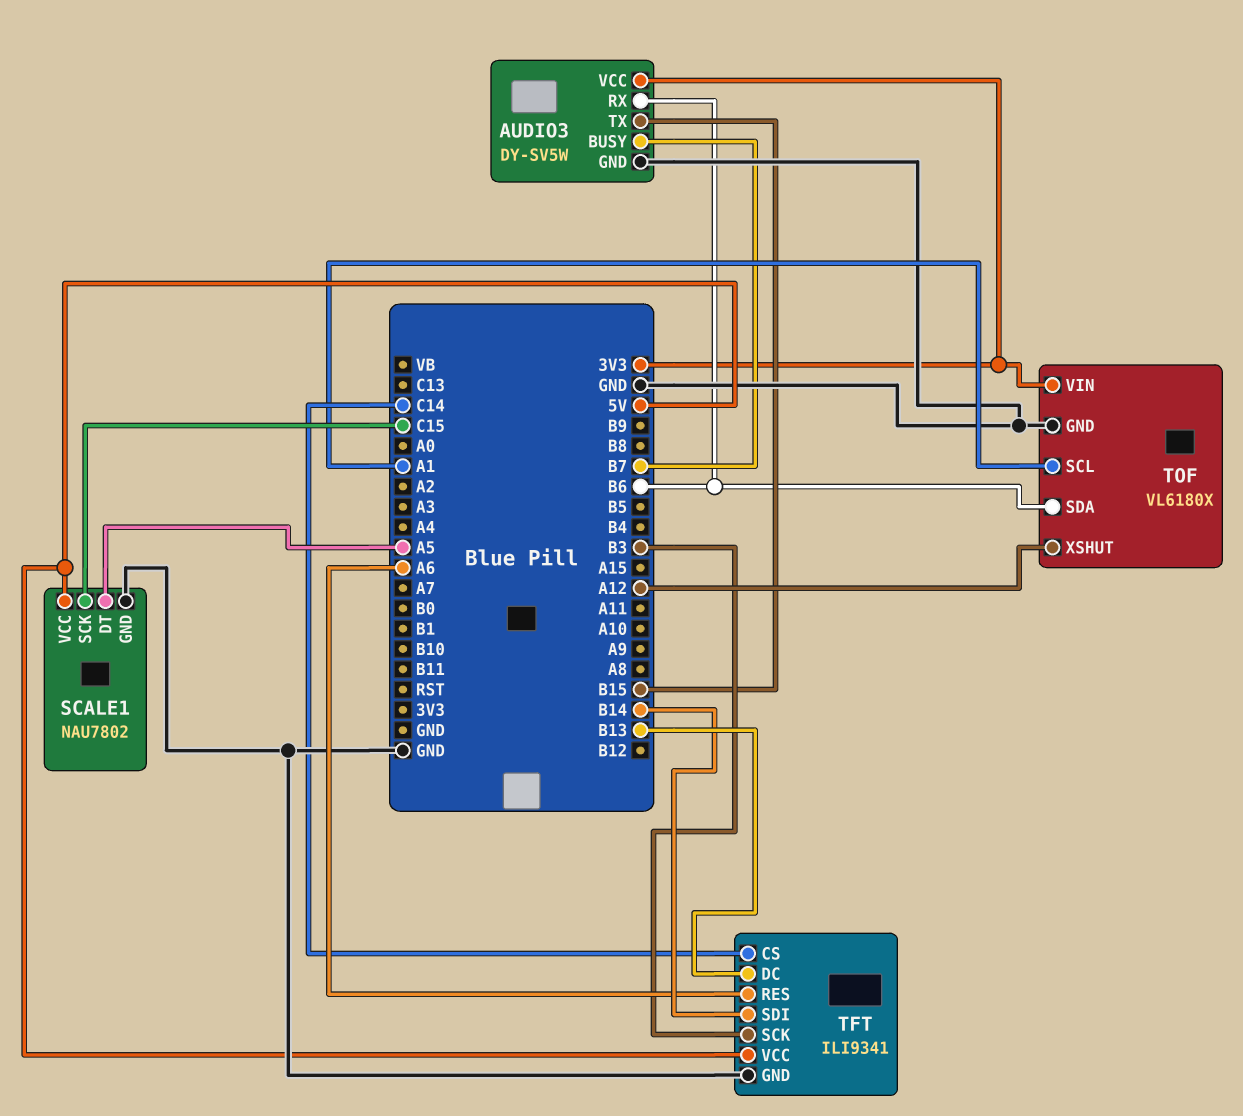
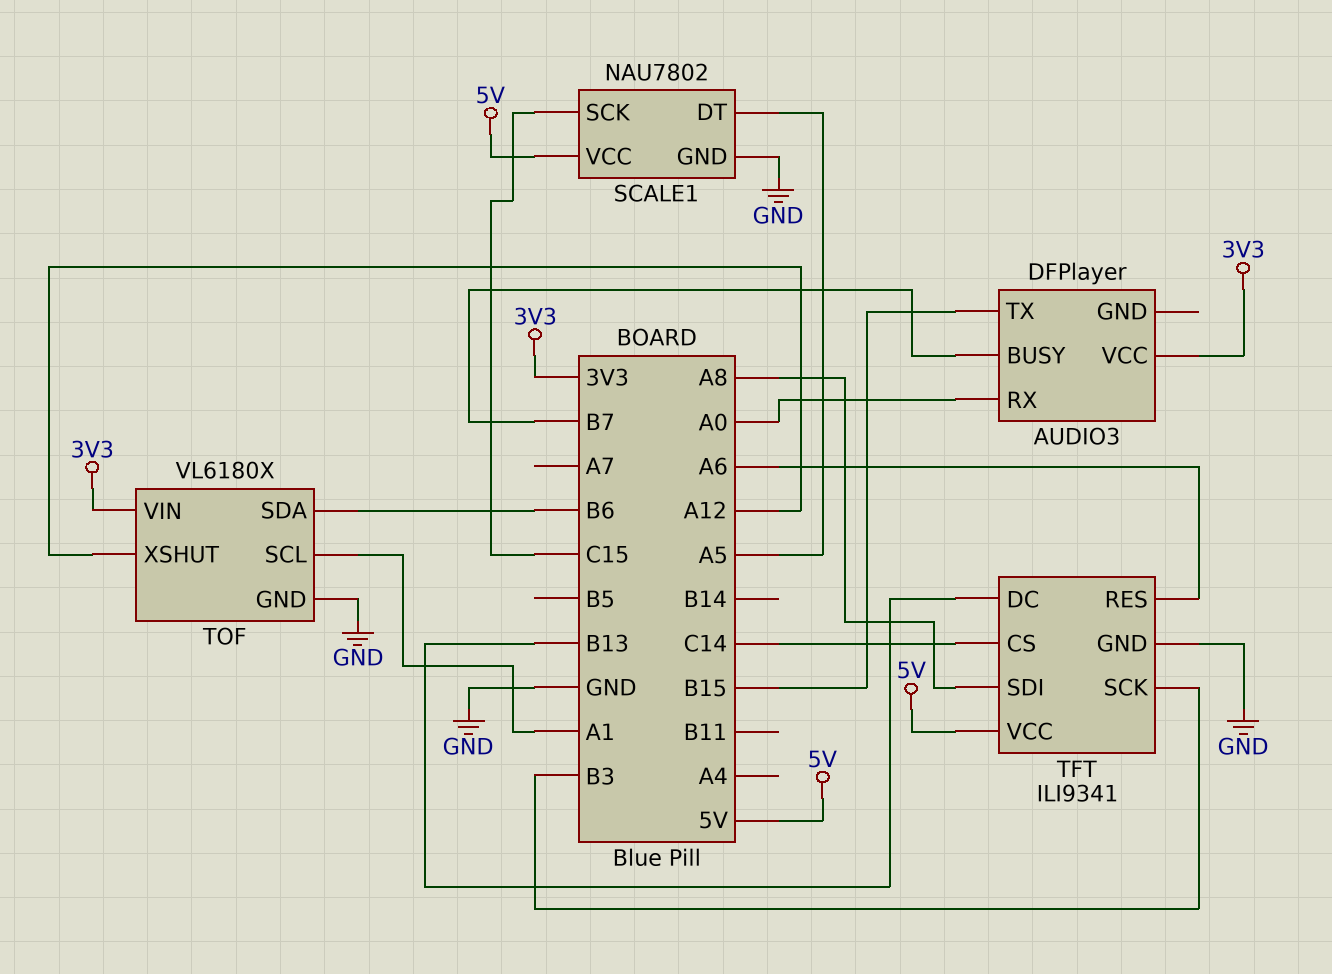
AUDIO3: DY-SV5W -> DFPlayer
AUDIO3 pin GND: GND -> none
AUDIO3 pin RX: B6 -> A0
TFT pin SDI: B14 -> A8

